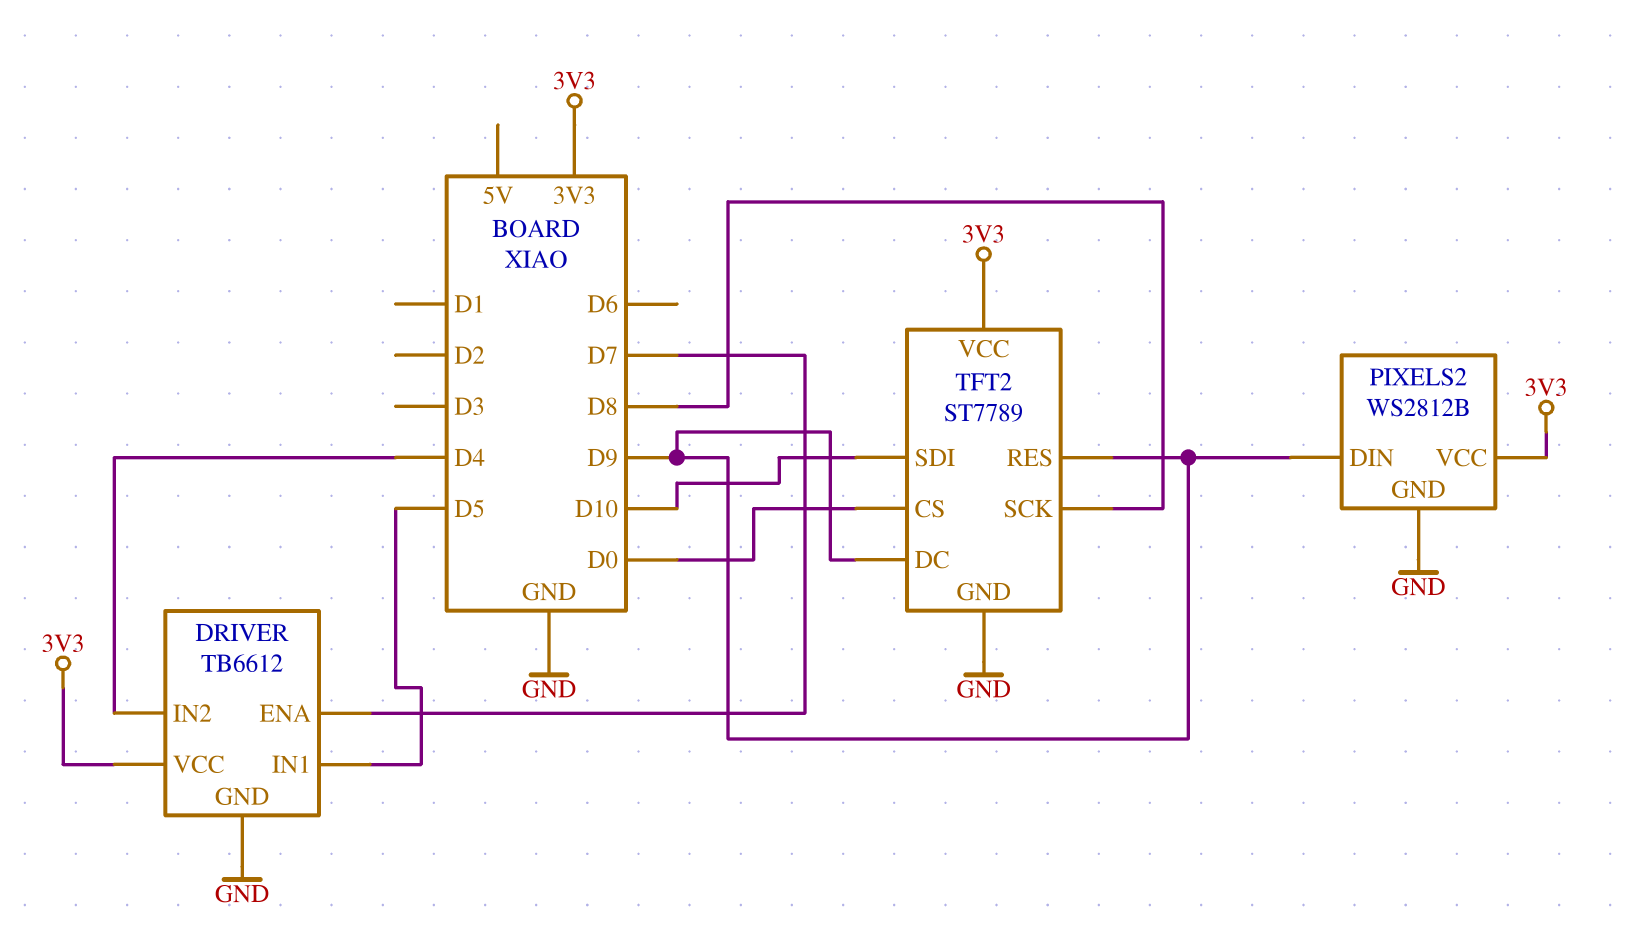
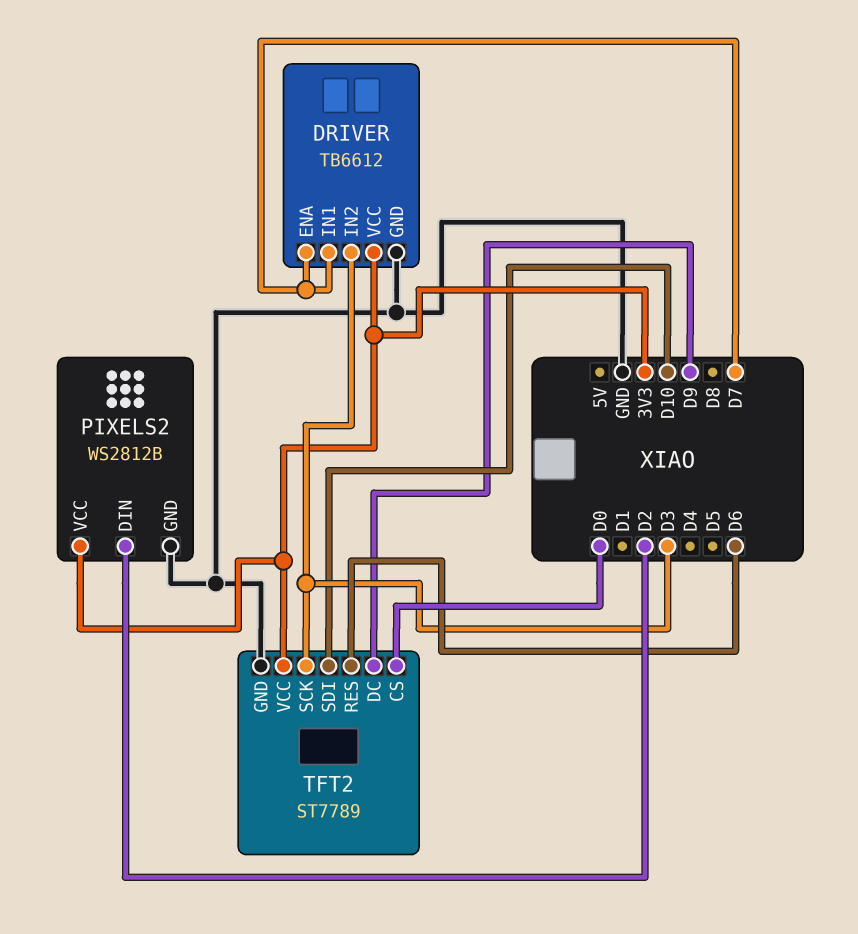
DRIVER pin IN1: D5 -> D7
DRIVER pin IN2: D4 -> D3
PIXELS2 pin DIN: D9 -> D2
TFT2 pin RES: D9 -> D6
TFT2 pin SCK: D8 -> D3

